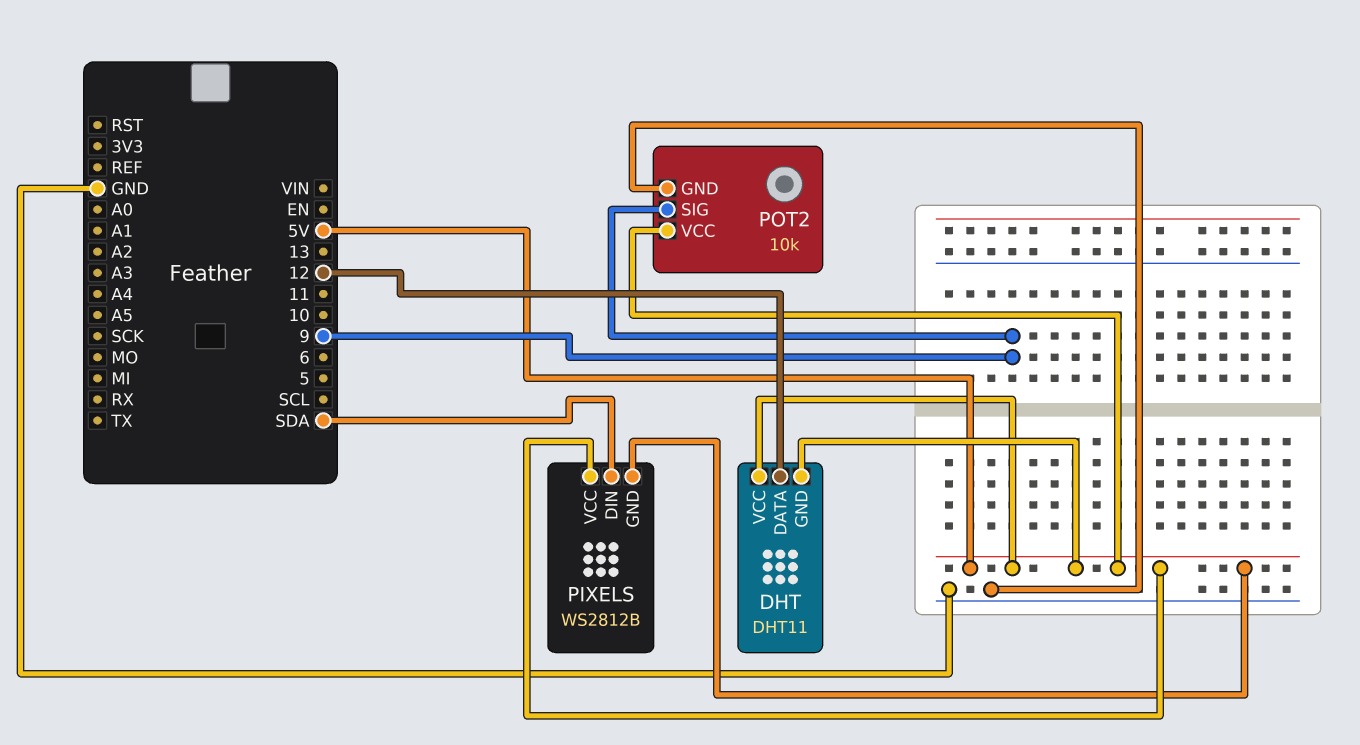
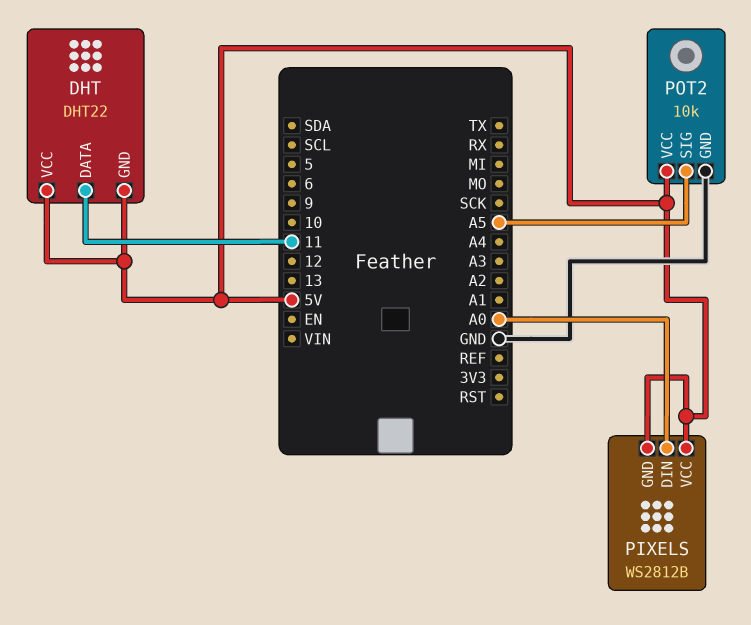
DHT: DHT11 -> DHT22
DHT pin DATA: 12 -> 11
PIXELS pin DIN: SDA -> A0
POT2 pin SIG: 9 -> A5

